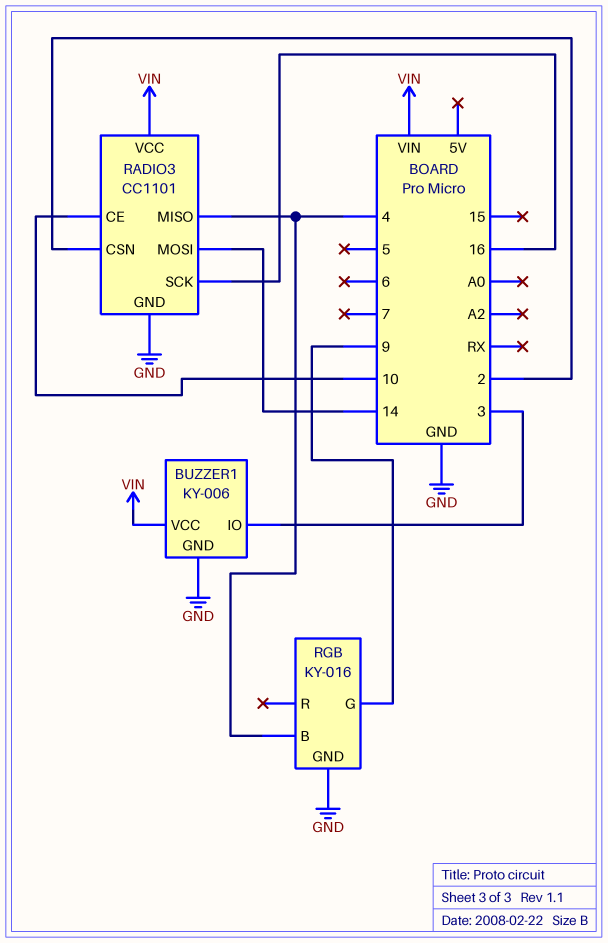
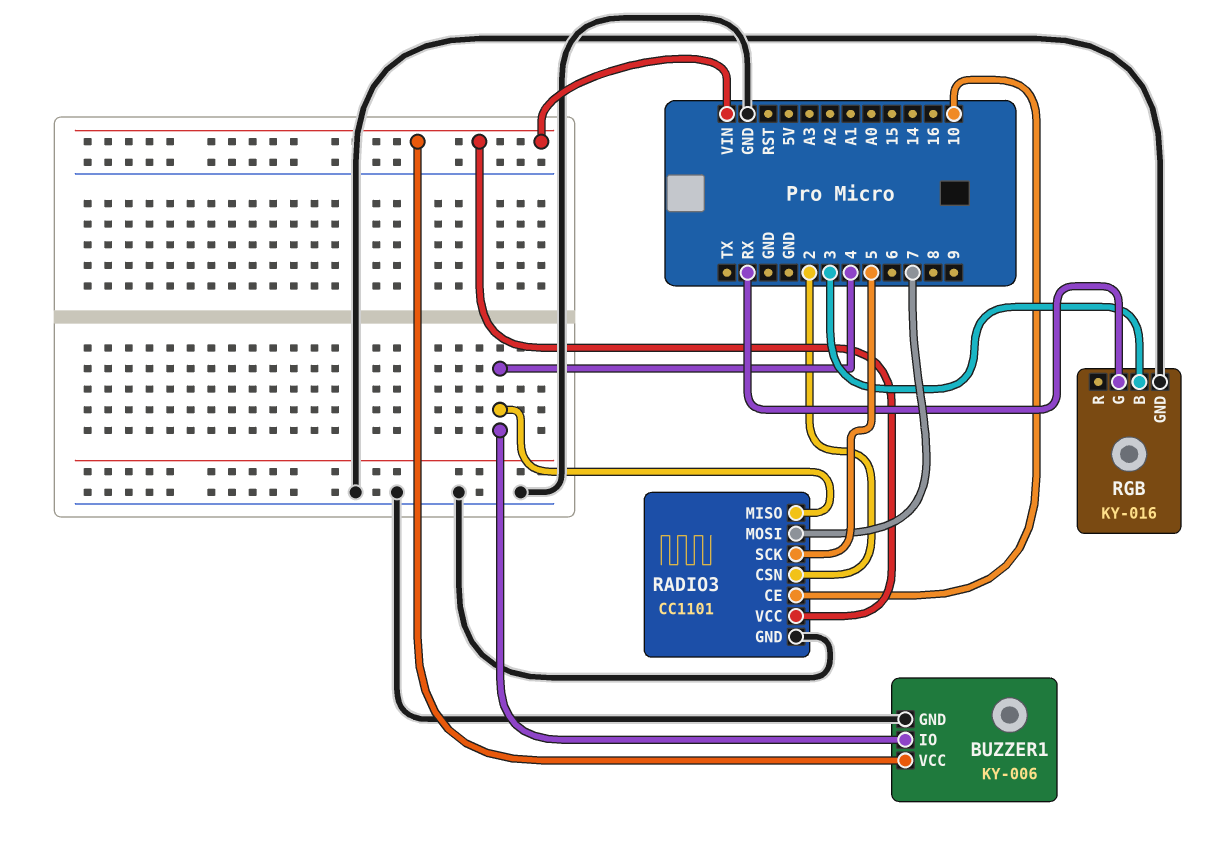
BUZZER1 pin IO: 3 -> 4
RADIO3 pin MOSI: 14 -> 7
RADIO3 pin SCK: 16 -> 5
RGB pin B: 4 -> 3
RGB pin G: 9 -> RX

